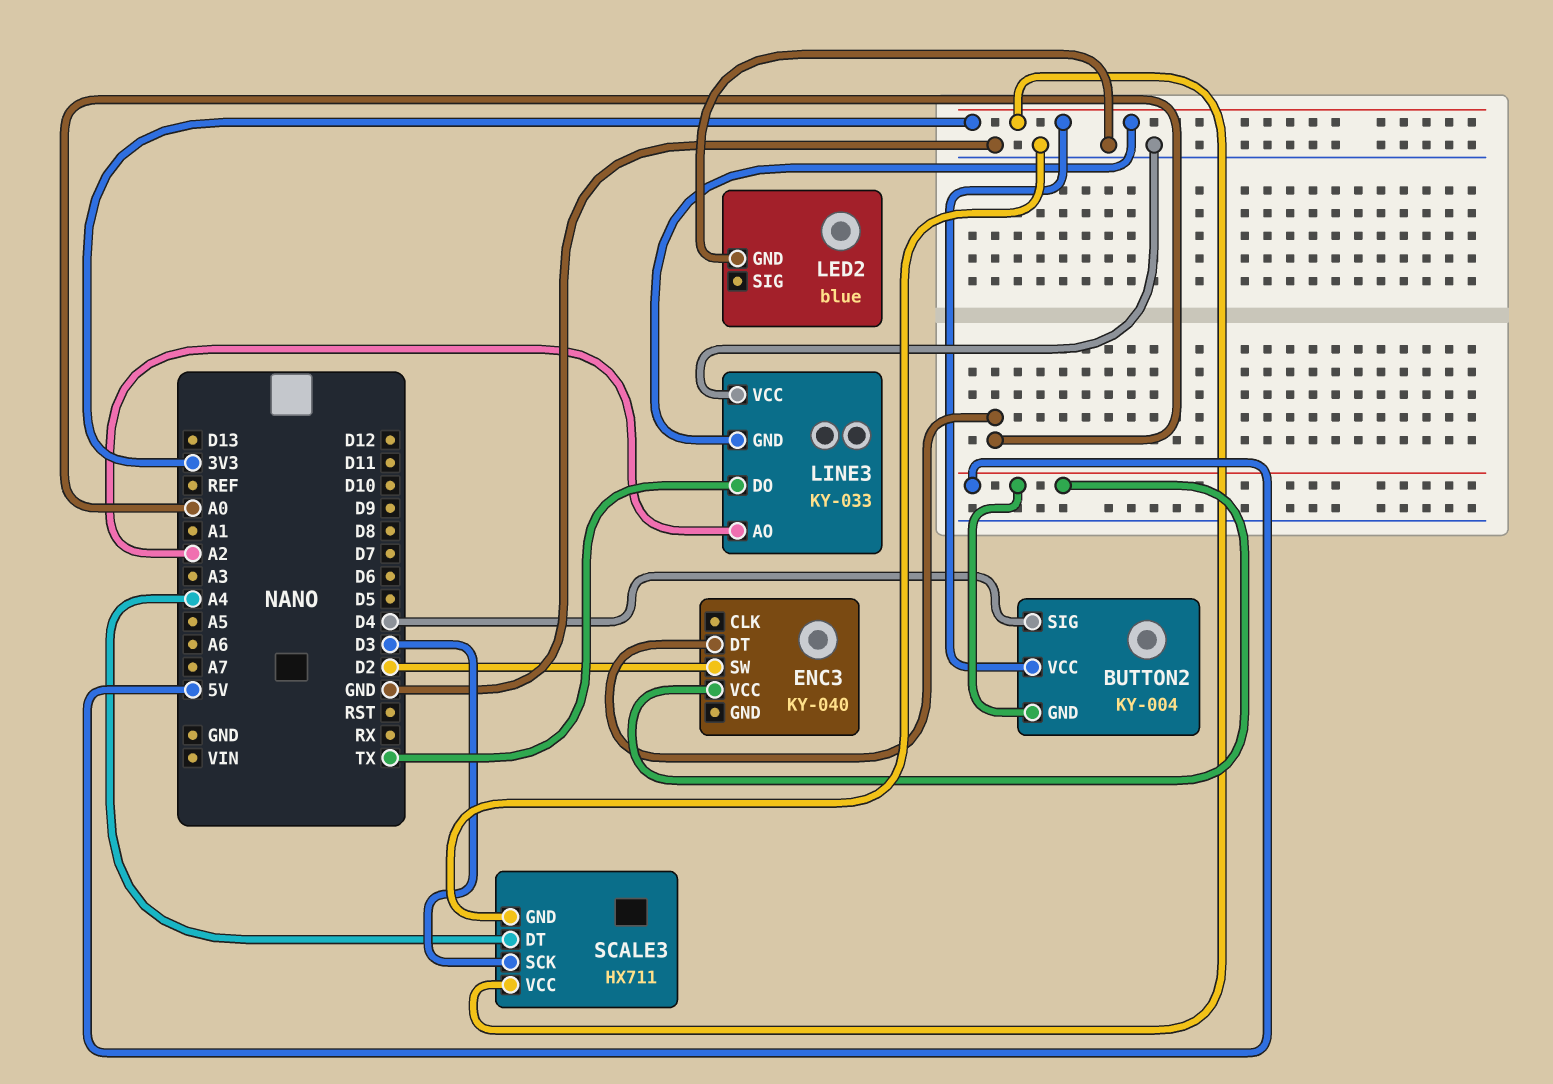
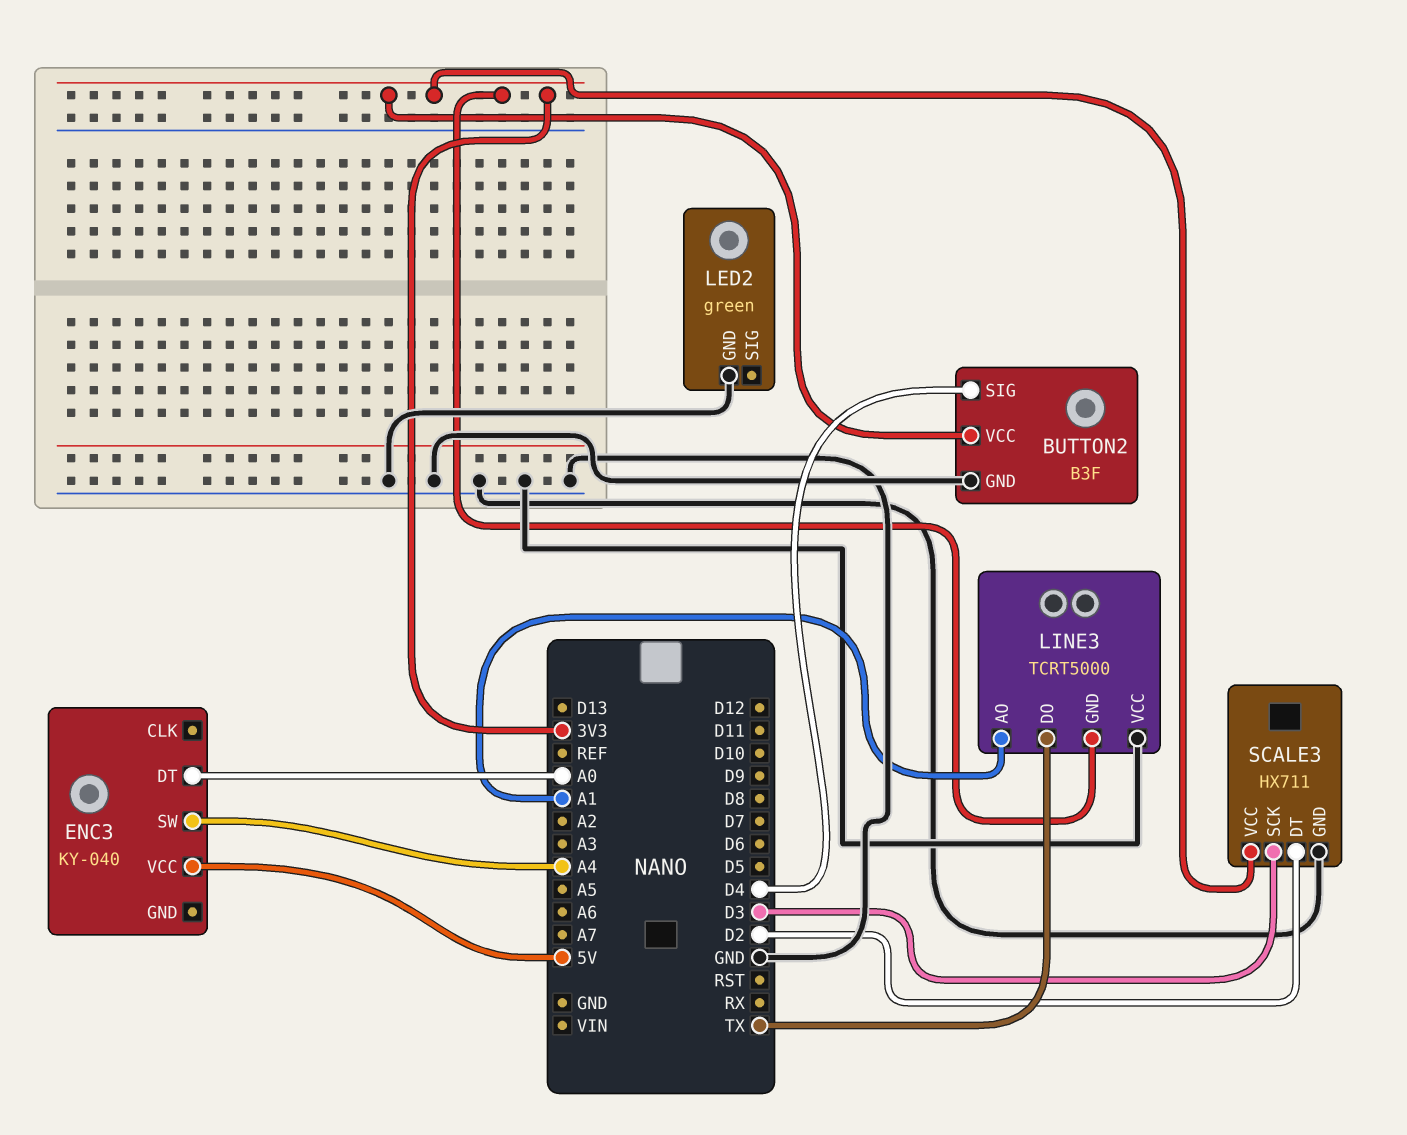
BUTTON2: KY-004 -> B3F
BUTTON2 pin GND: 5V -> GND
ENC3 pin SW: D2 -> A4
LED2: blue -> green
LINE3: KY-033 -> TCRT5000
LINE3 pin AO: A2 -> A1
SCALE3 pin DT: A4 -> D2

